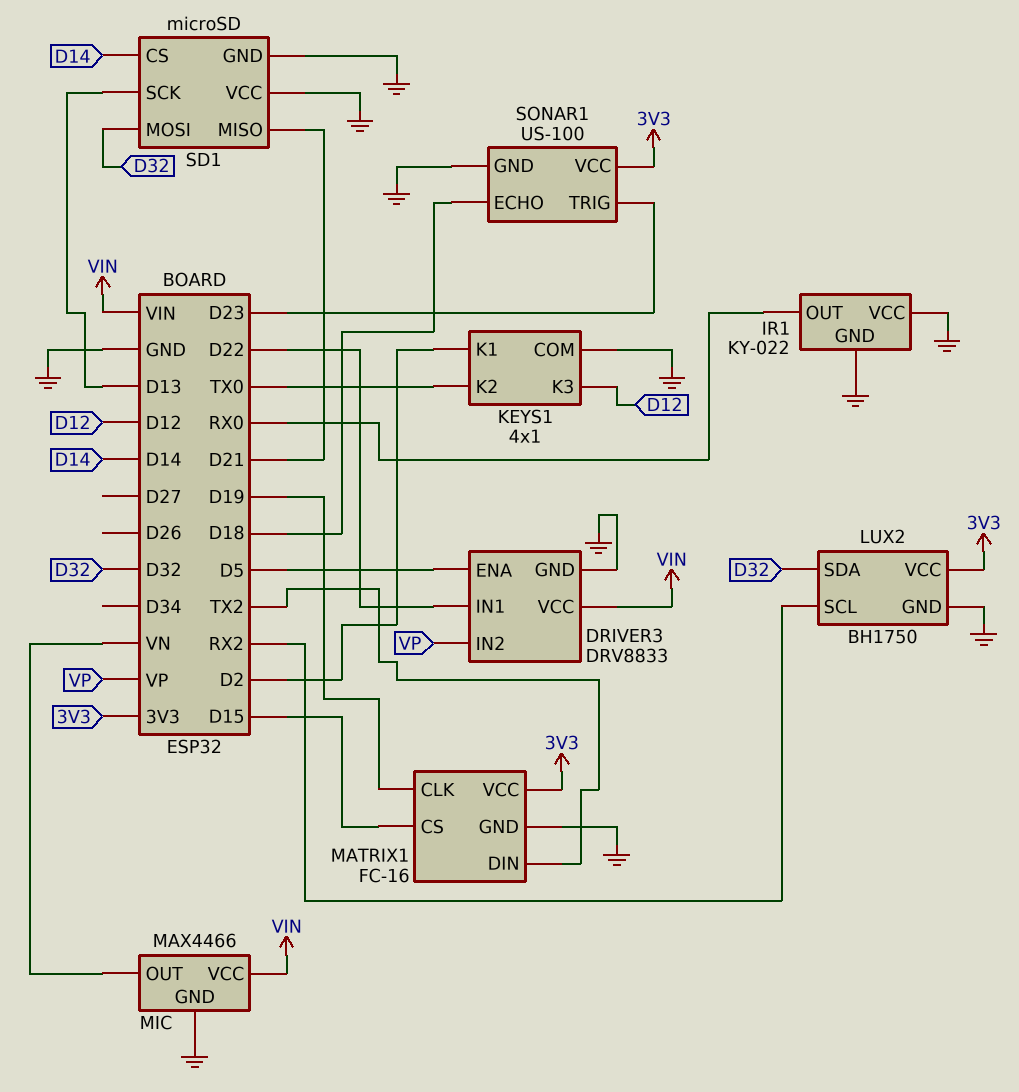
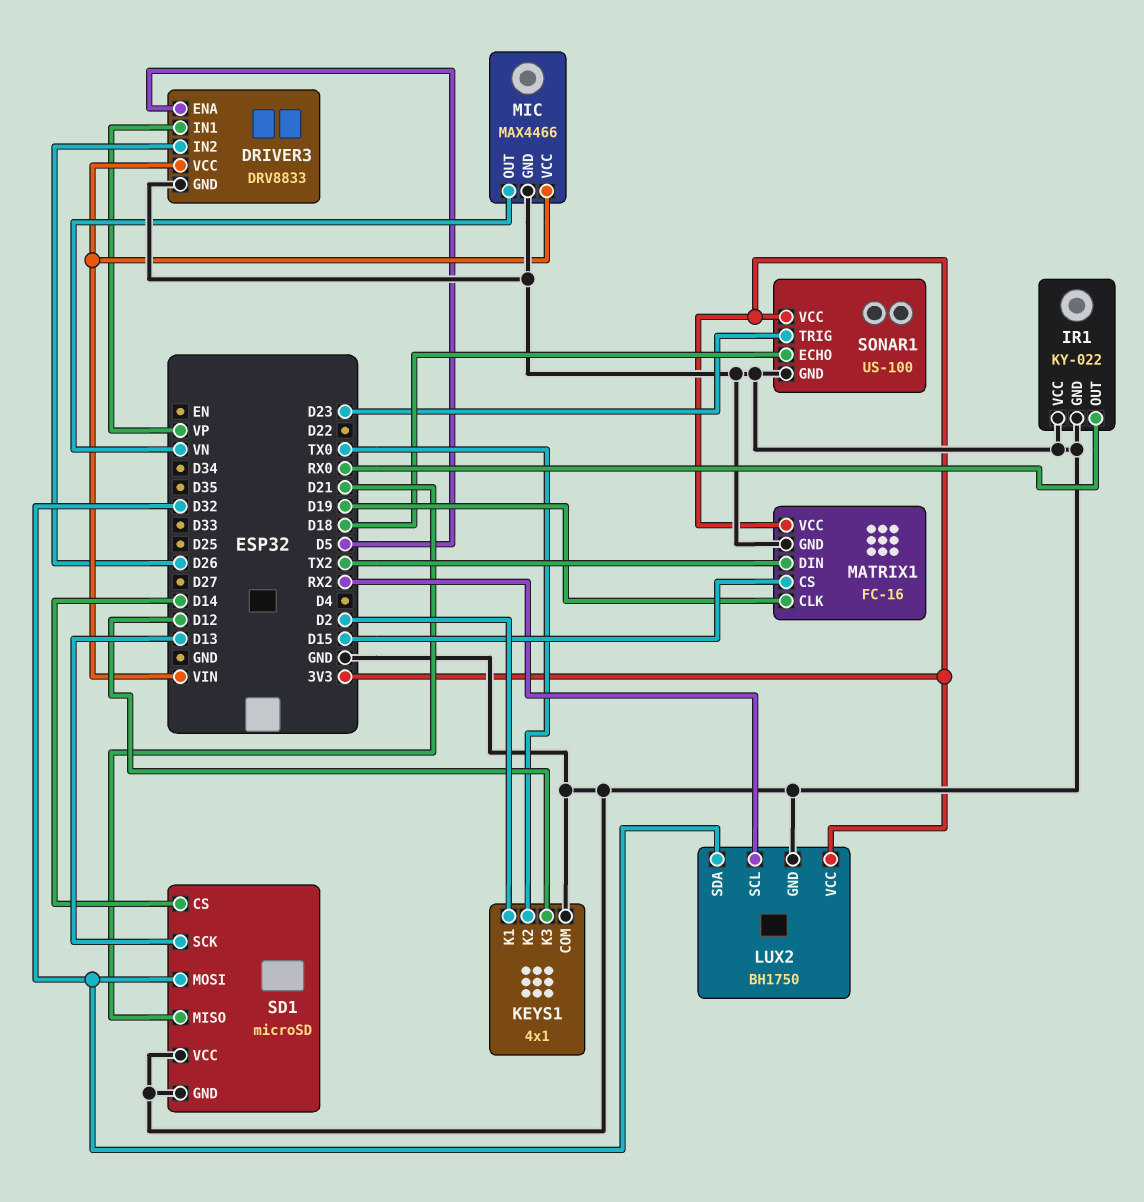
DRIVER3 pin IN1: D22 -> VP
DRIVER3 pin IN2: VP -> D26

